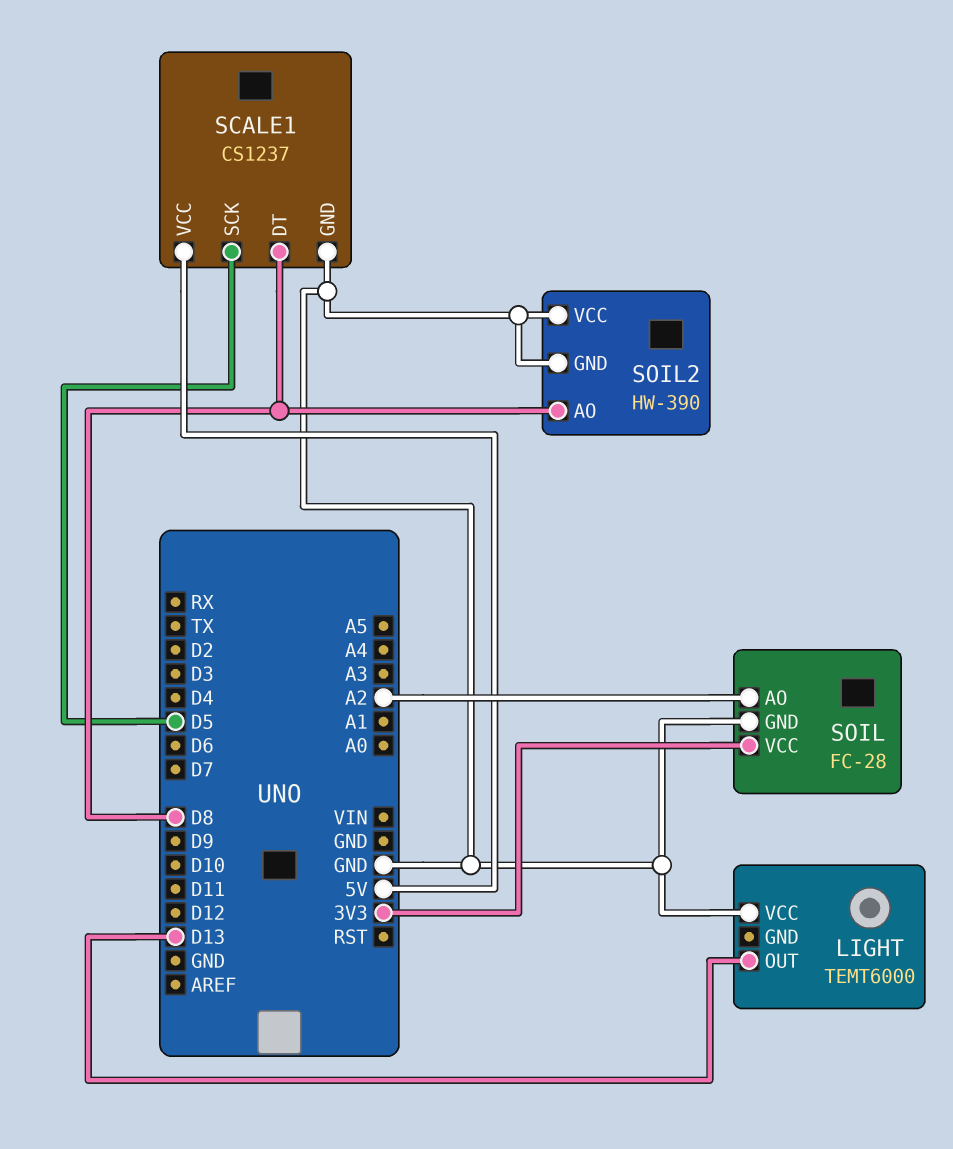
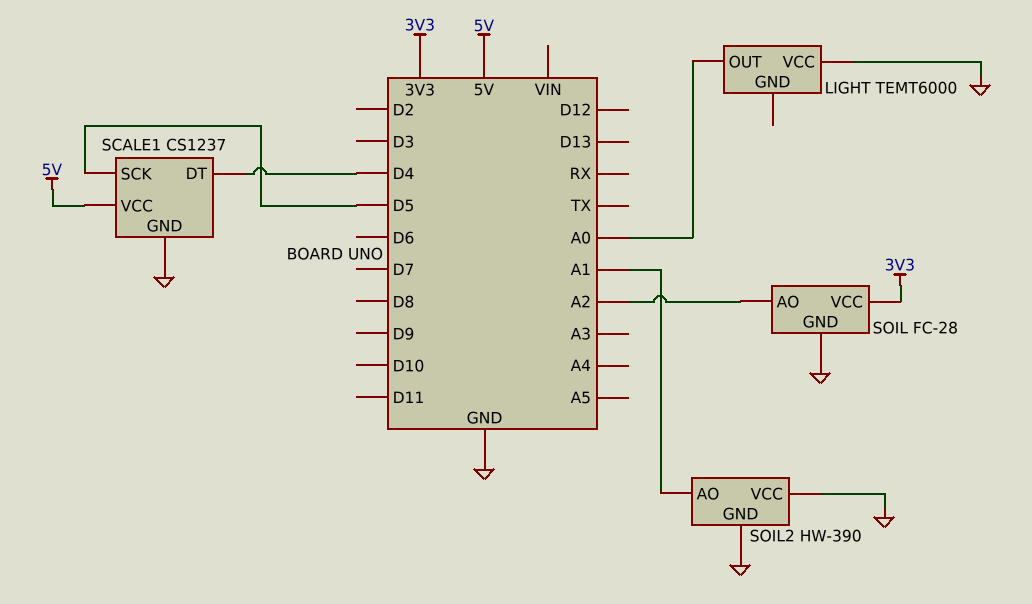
LIGHT pin OUT: D13 -> A0
SCALE1 pin DT: D8 -> D4
SOIL2 pin AO: D8 -> A1

